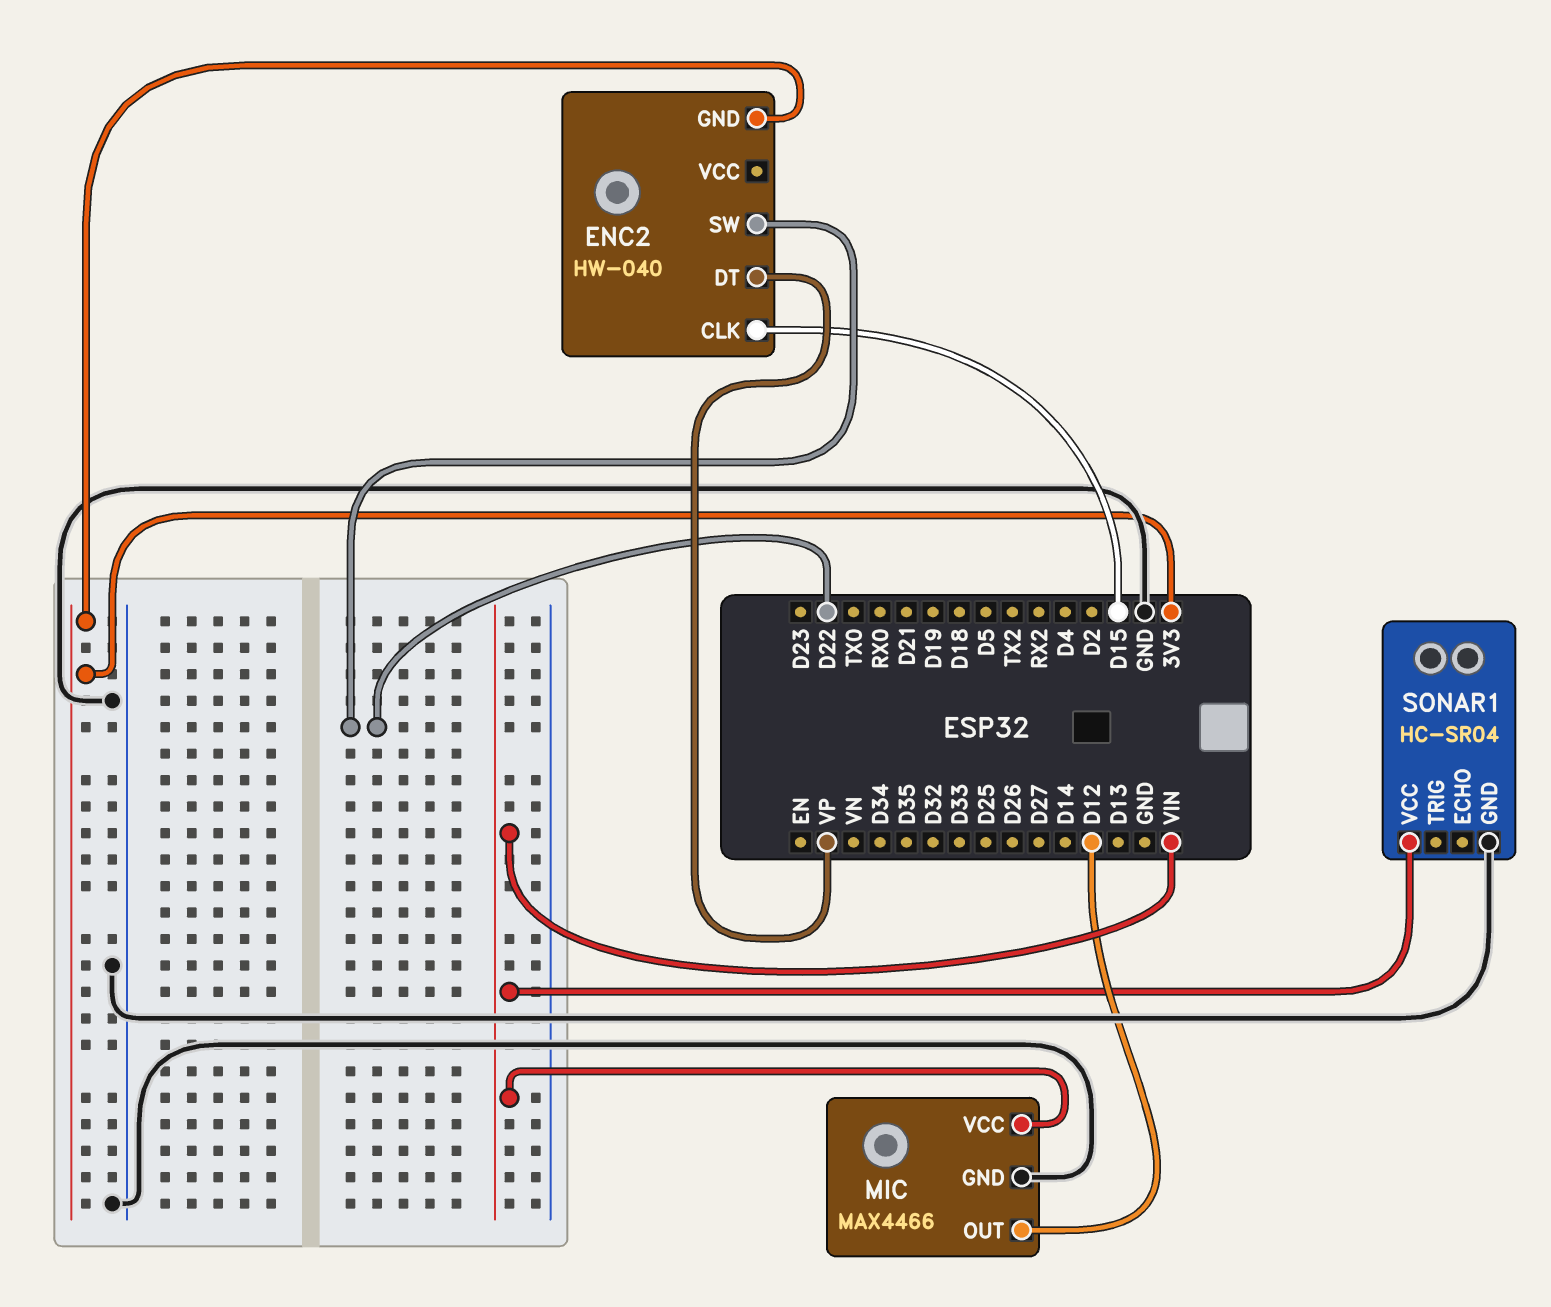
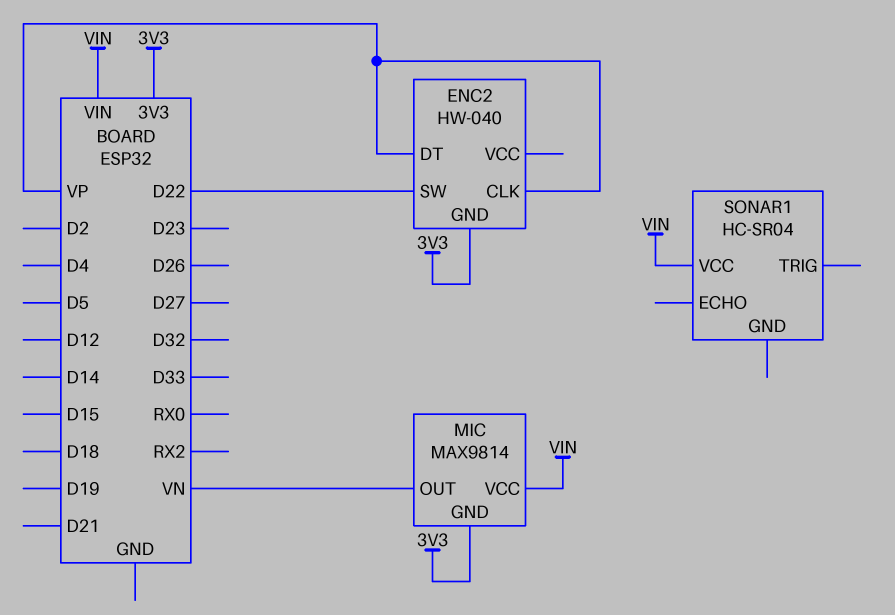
ENC2 pin CLK: D15 -> VP
MIC: MAX4466 -> MAX9814
MIC pin GND: GND -> 3V3
MIC pin OUT: D12 -> VN
SONAR1 pin GND: GND -> none

